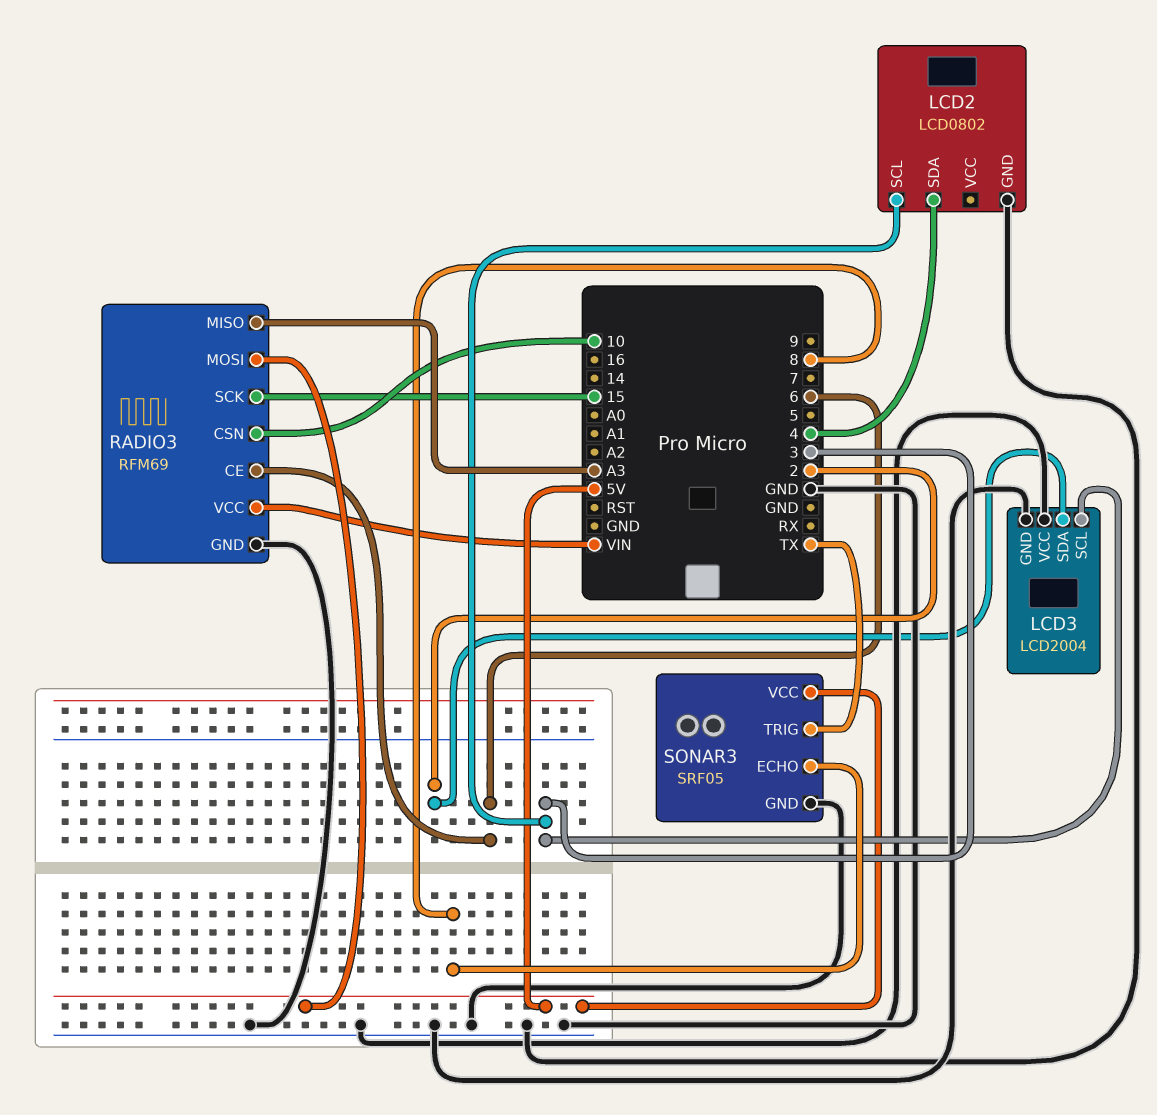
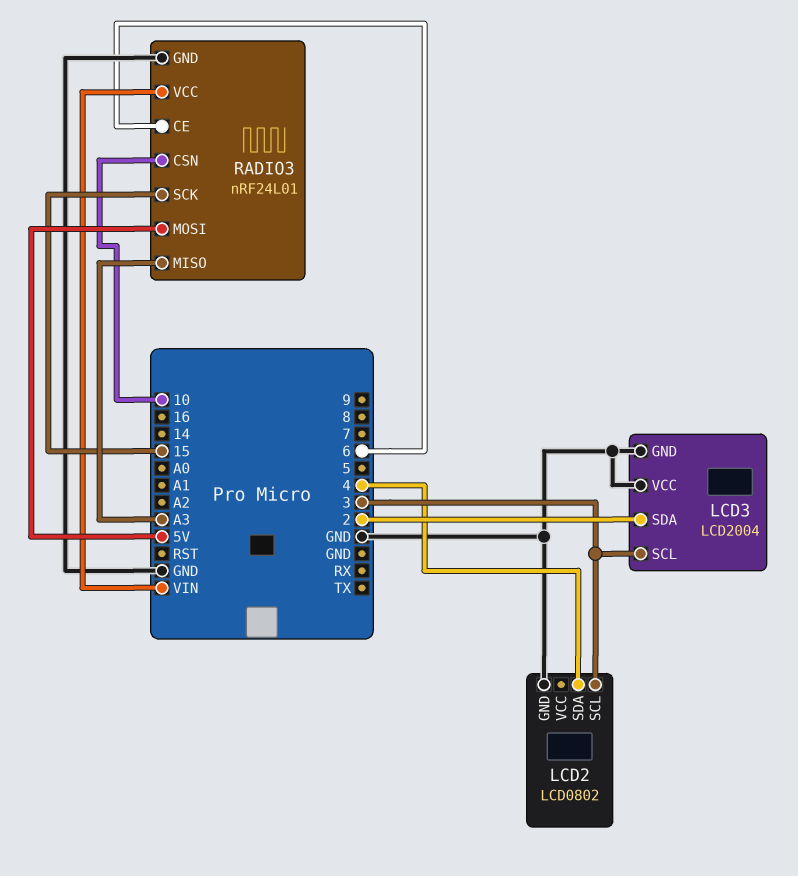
RADIO3: RFM69 -> nRF24L01
SONAR3: SRF05 -> none
SONAR3 pin ECHO: 8 -> none
SONAR3 pin GND: GND -> none
SONAR3 pin TRIG: TX -> none
SONAR3 pin VCC: 5V -> none

